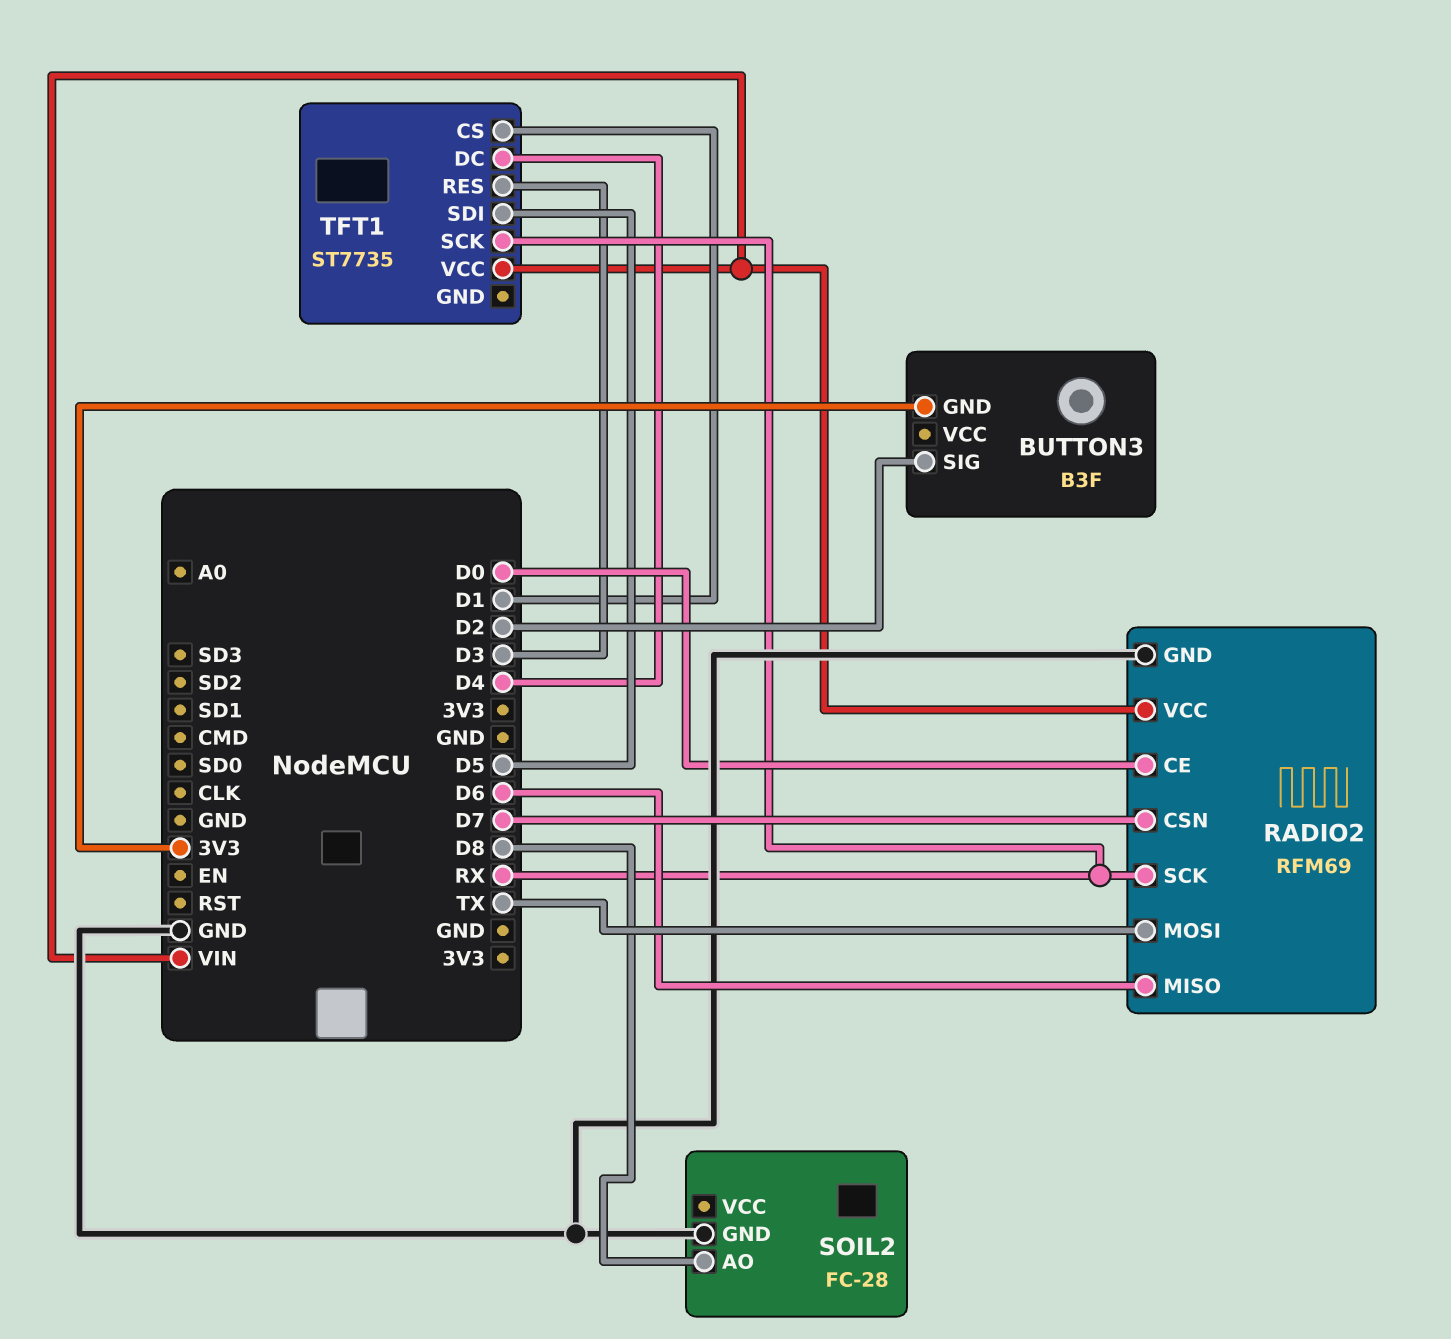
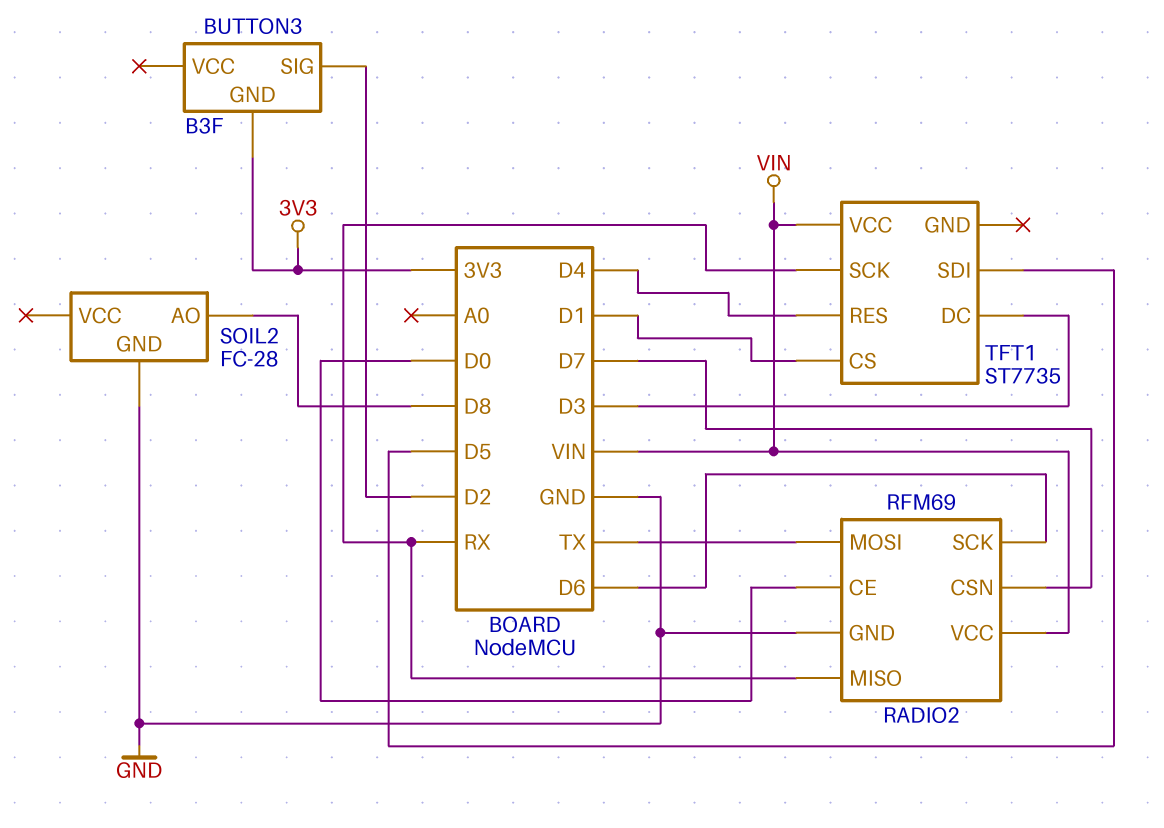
RADIO2 pin MISO: D6 -> RX
RADIO2 pin SCK: RX -> D6
TFT1 pin DC: D4 -> D3
TFT1 pin RES: D3 -> D4

